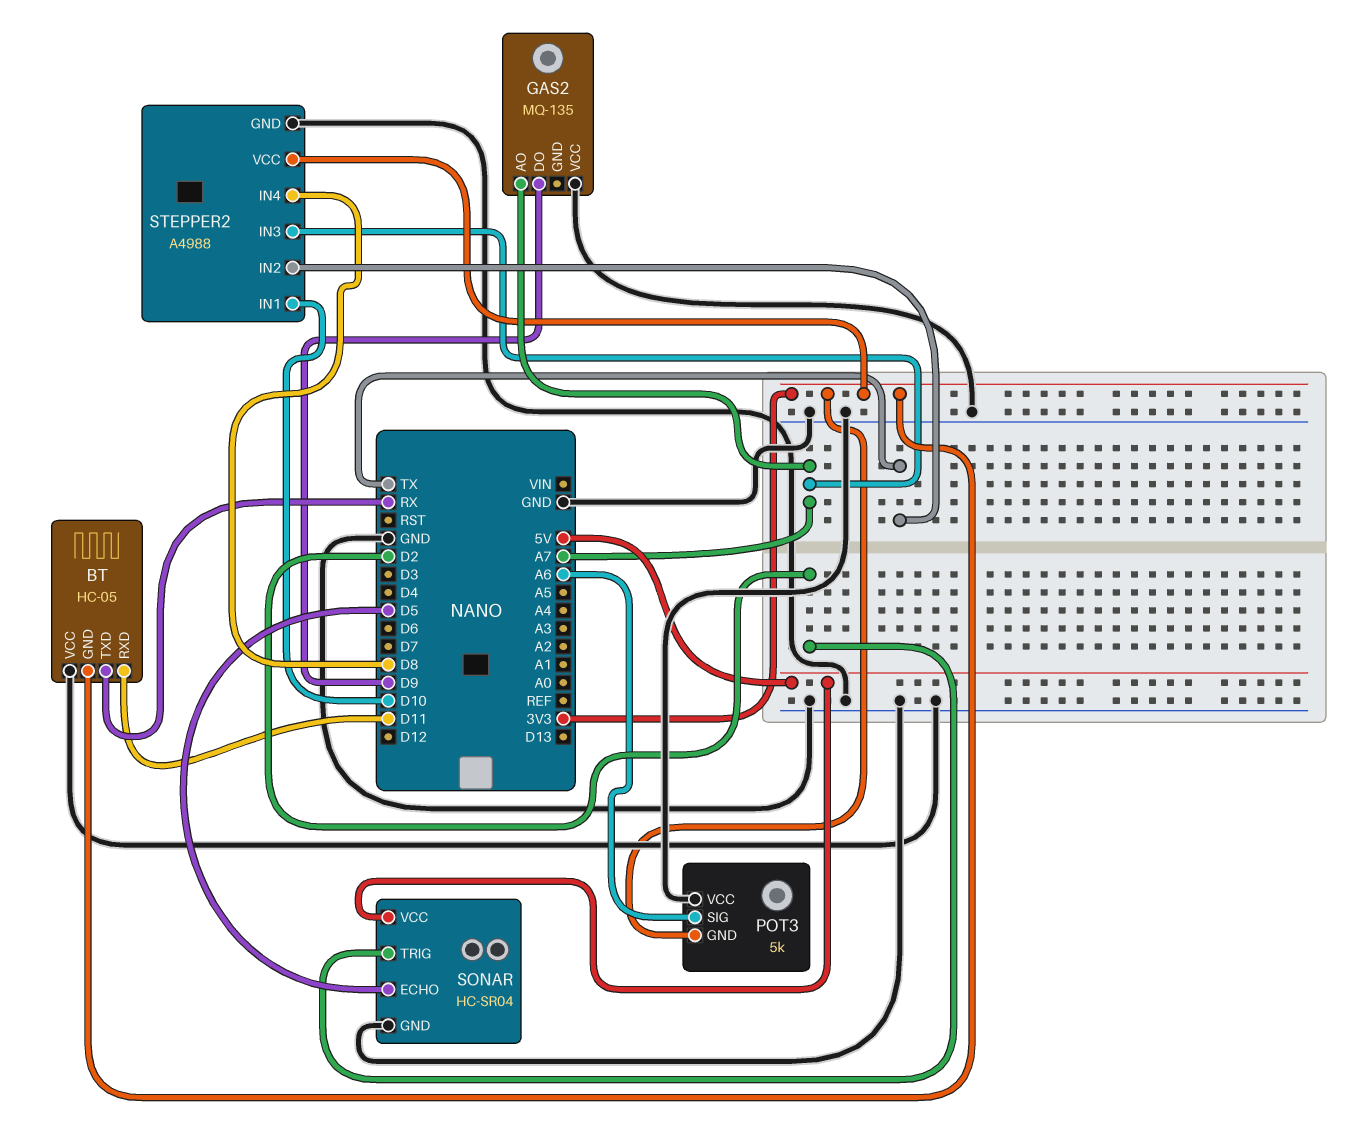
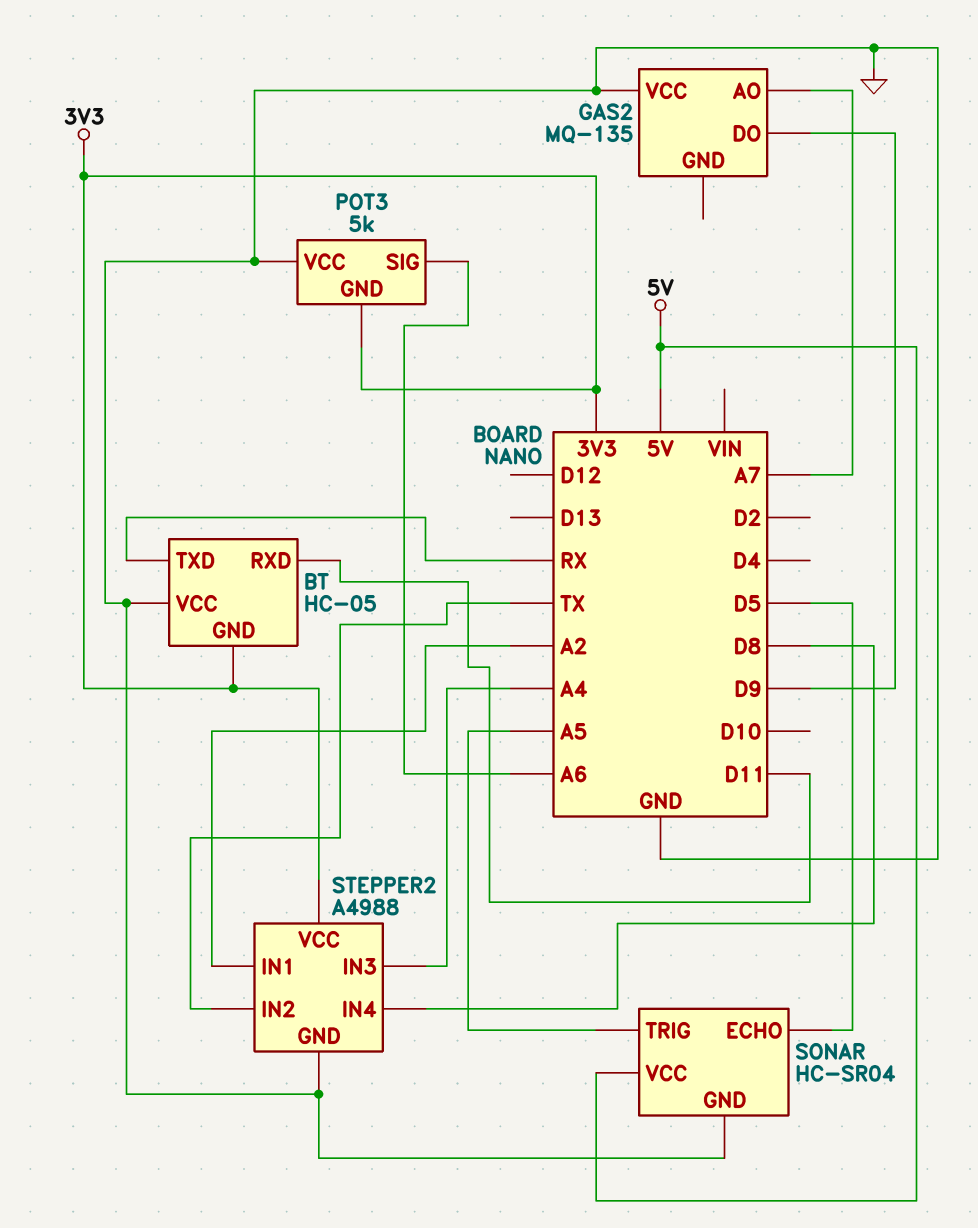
SONAR pin TRIG: D2 -> A5
STEPPER2 pin IN1: D10 -> A2
STEPPER2 pin IN3: A7 -> A4

